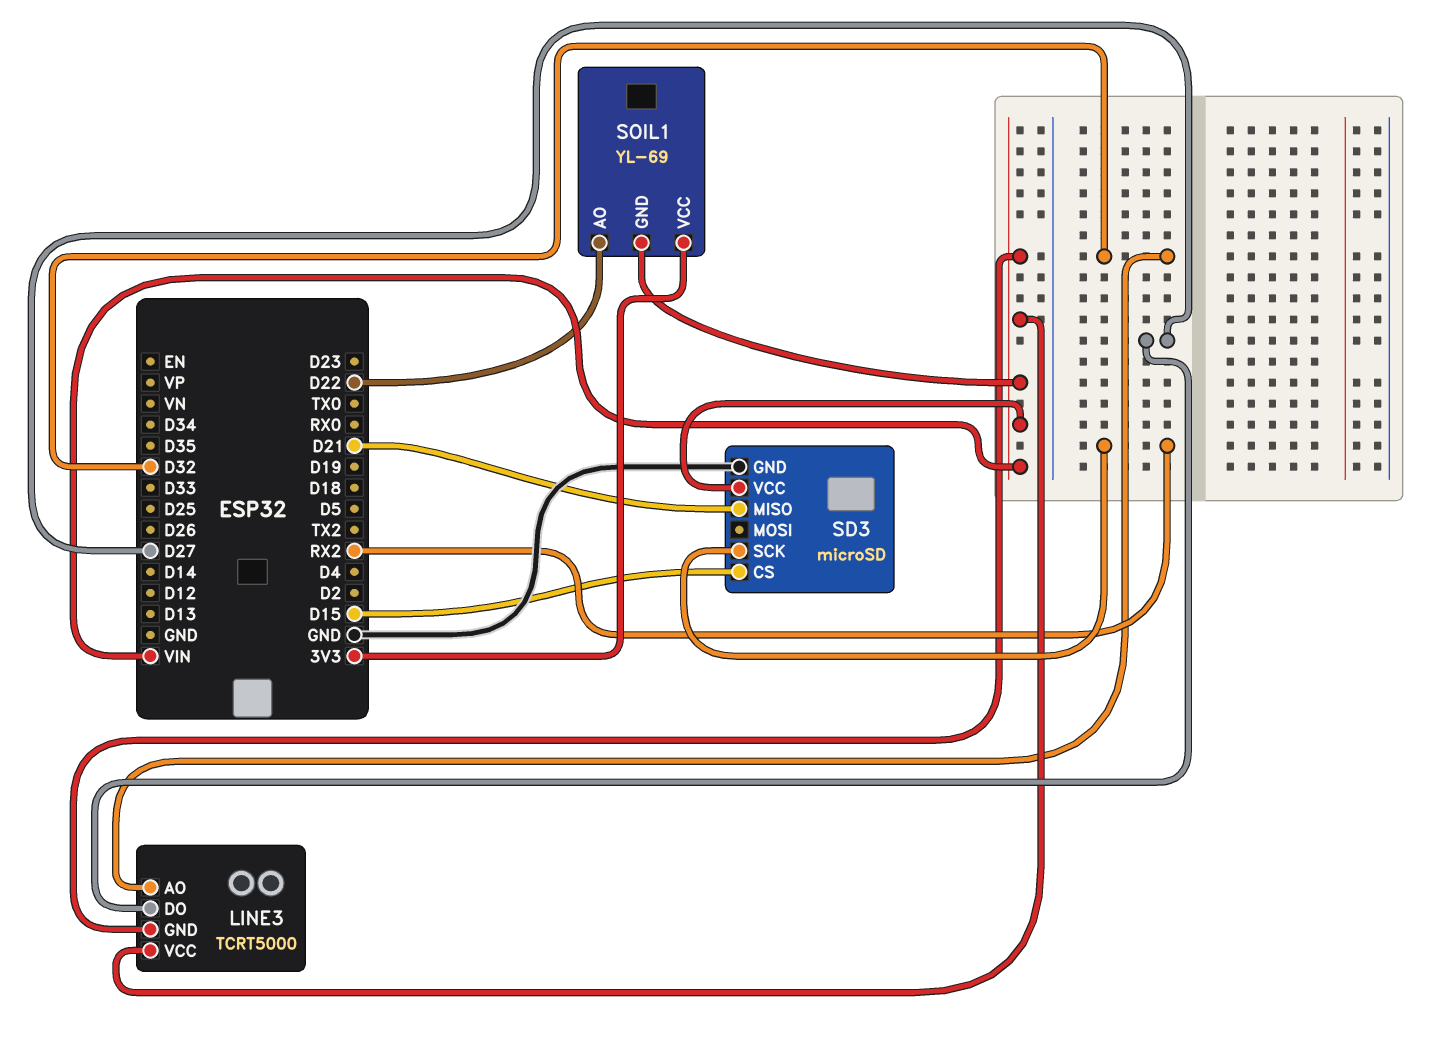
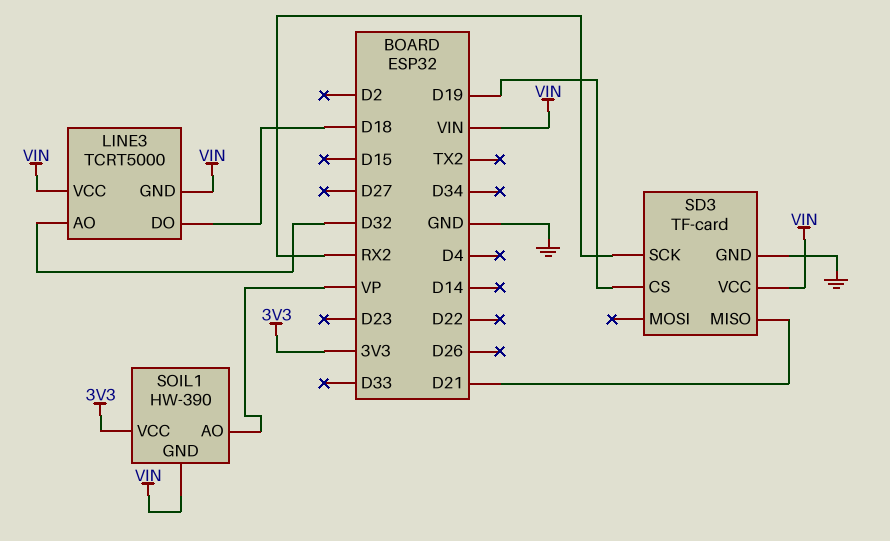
LINE3 pin DO: D27 -> D18
SD3: microSD -> TF-card
SD3 pin CS: D15 -> D19
SOIL1: YL-69 -> HW-390
SOIL1 pin AO: D22 -> VP

